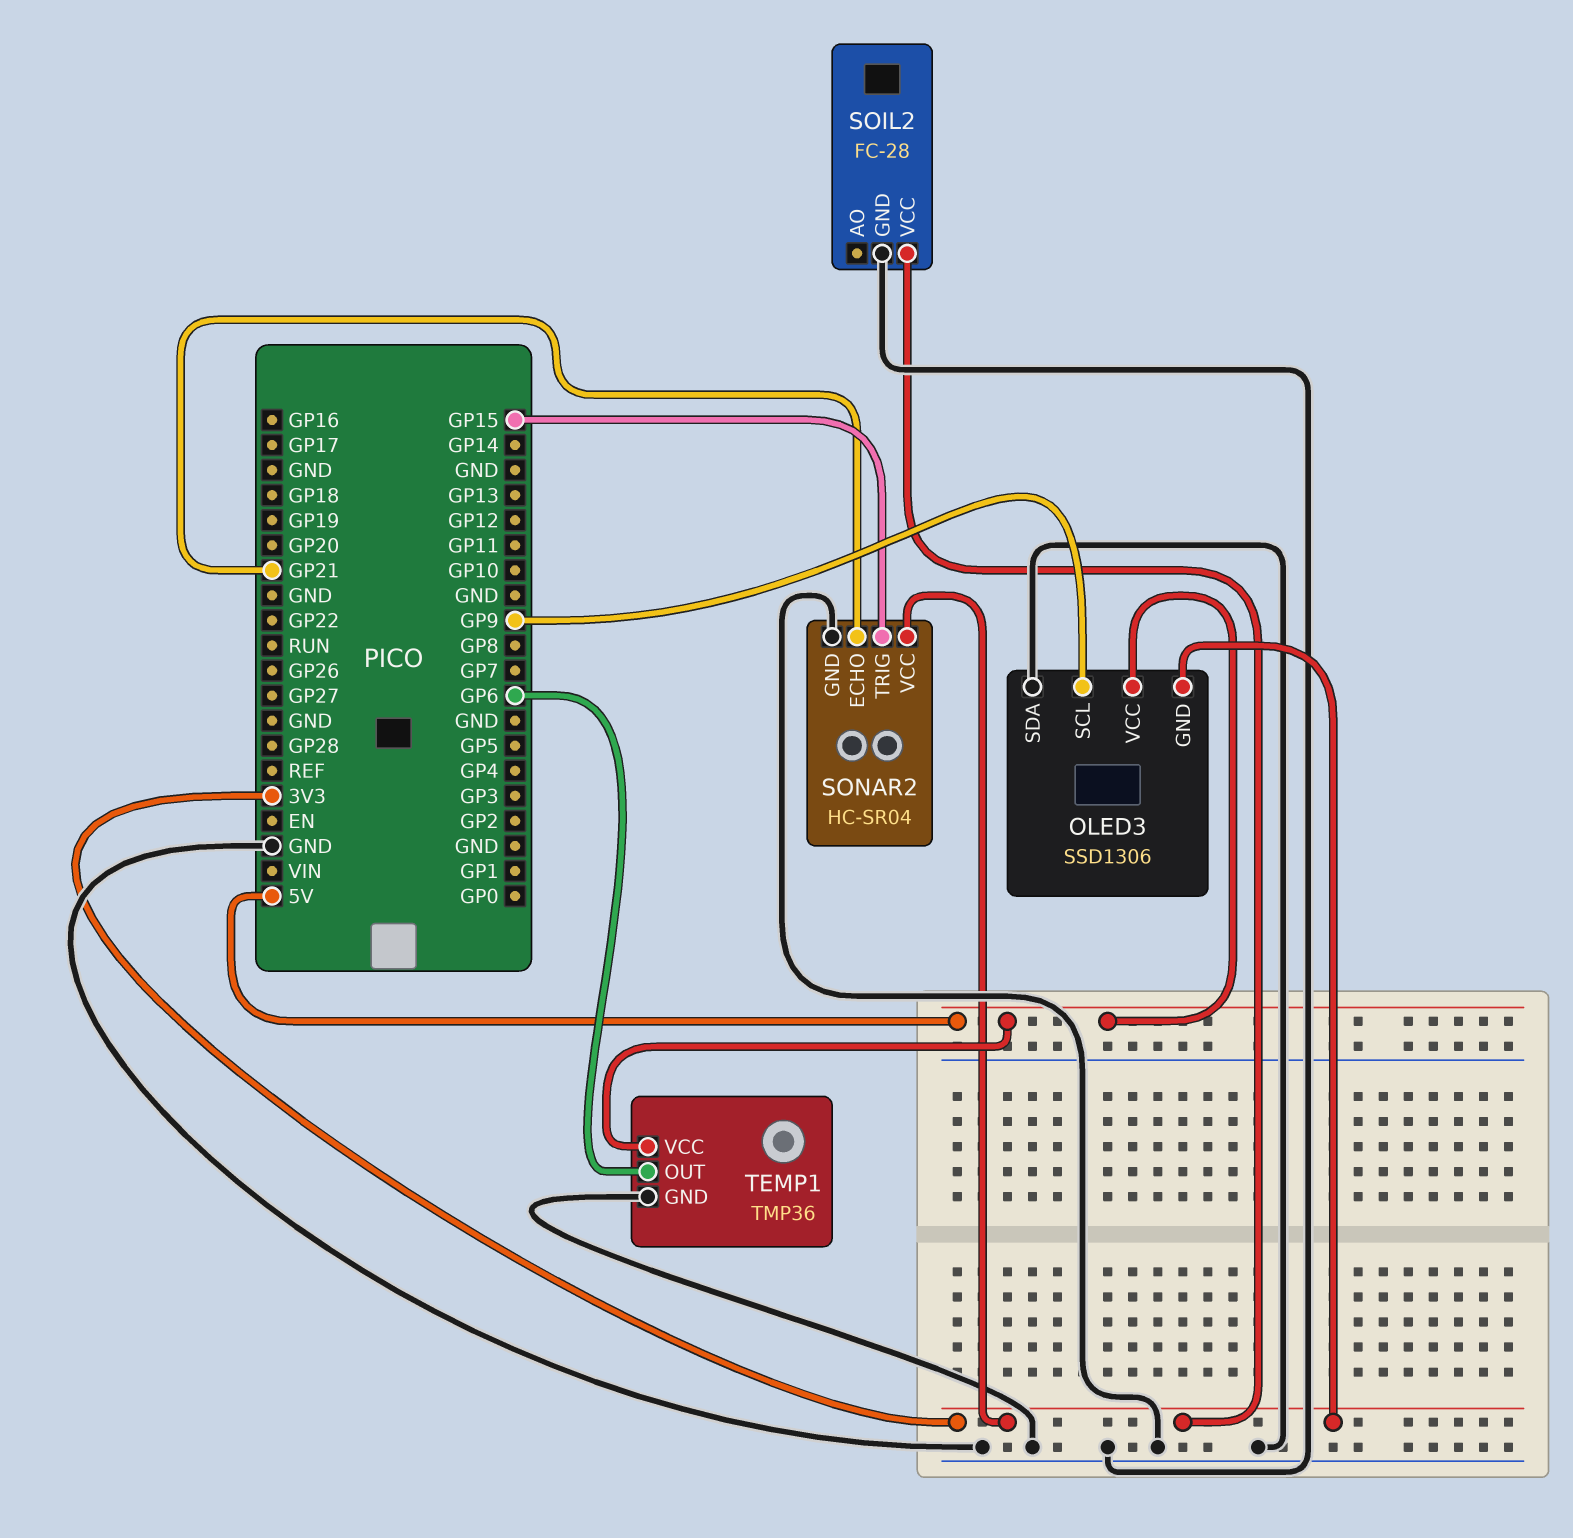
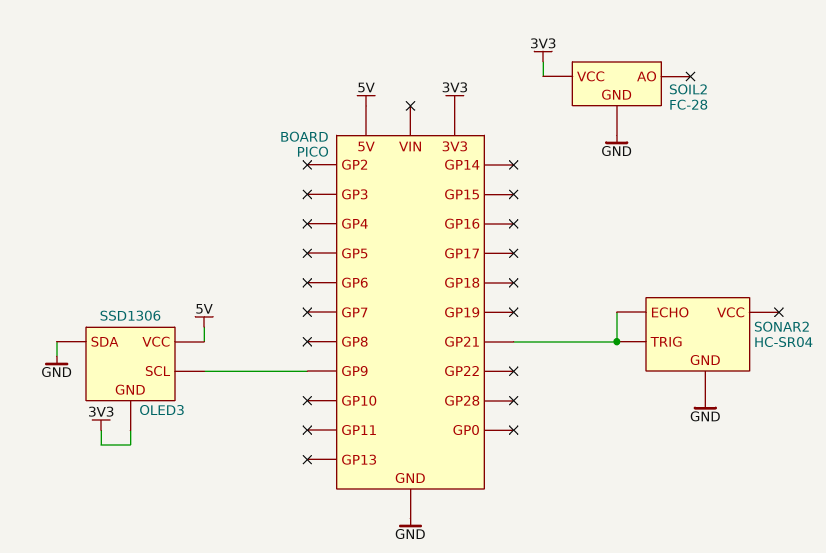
SONAR2 pin TRIG: GP15 -> GP21
SONAR2 pin VCC: 3V3 -> none
TEMP1: TMP36 -> none
TEMP1 pin GND: GND -> none
TEMP1 pin OUT: GP6 -> none
TEMP1 pin VCC: 5V -> none

